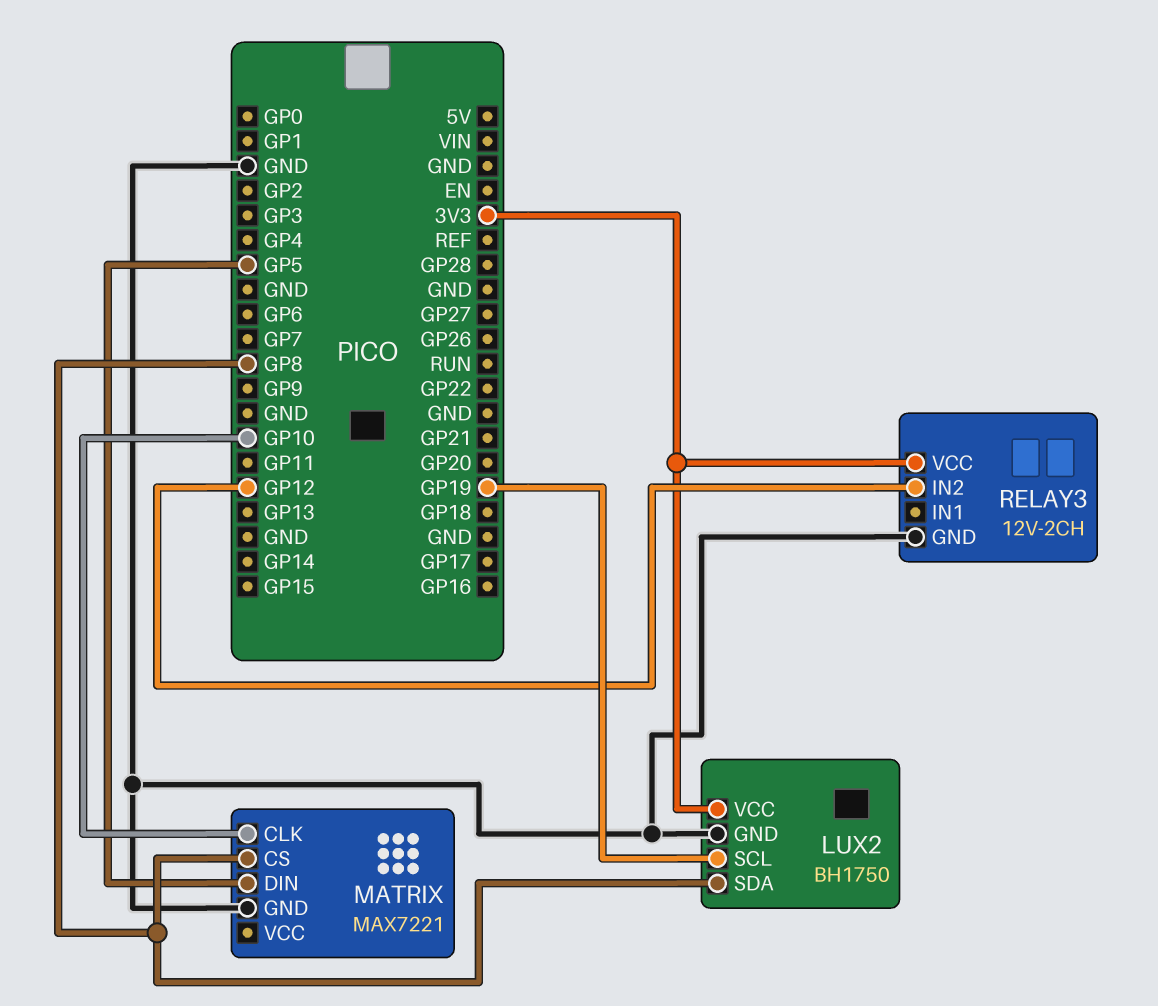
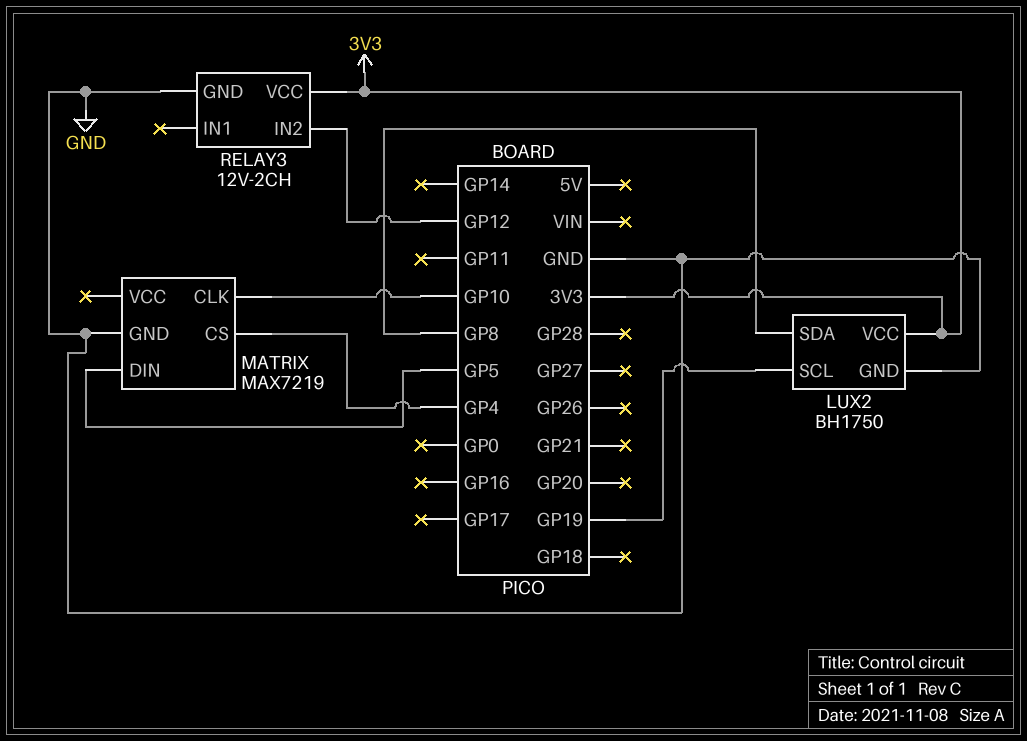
MATRIX: MAX7221 -> MAX7219
MATRIX pin CS: GP8 -> GP4

